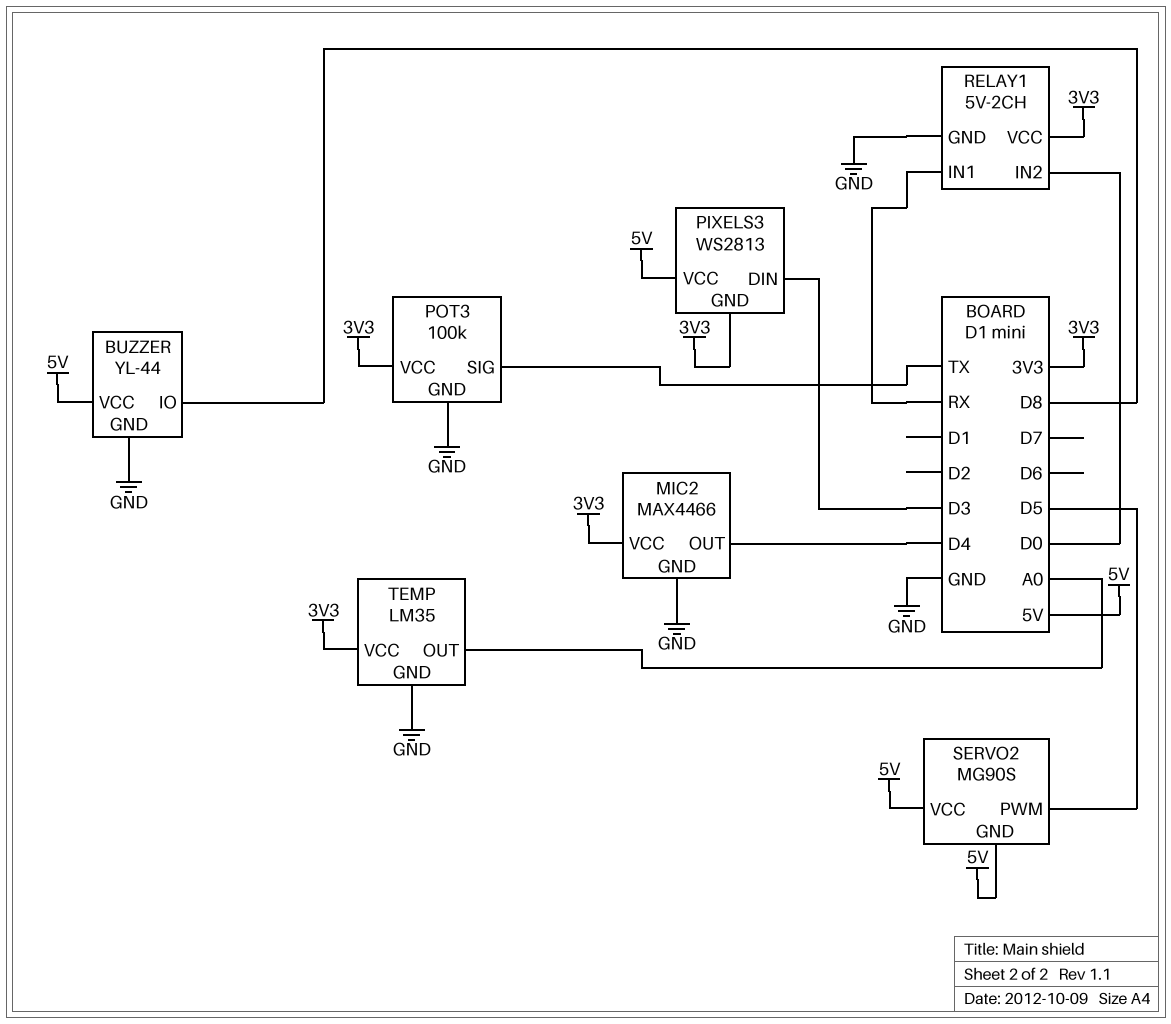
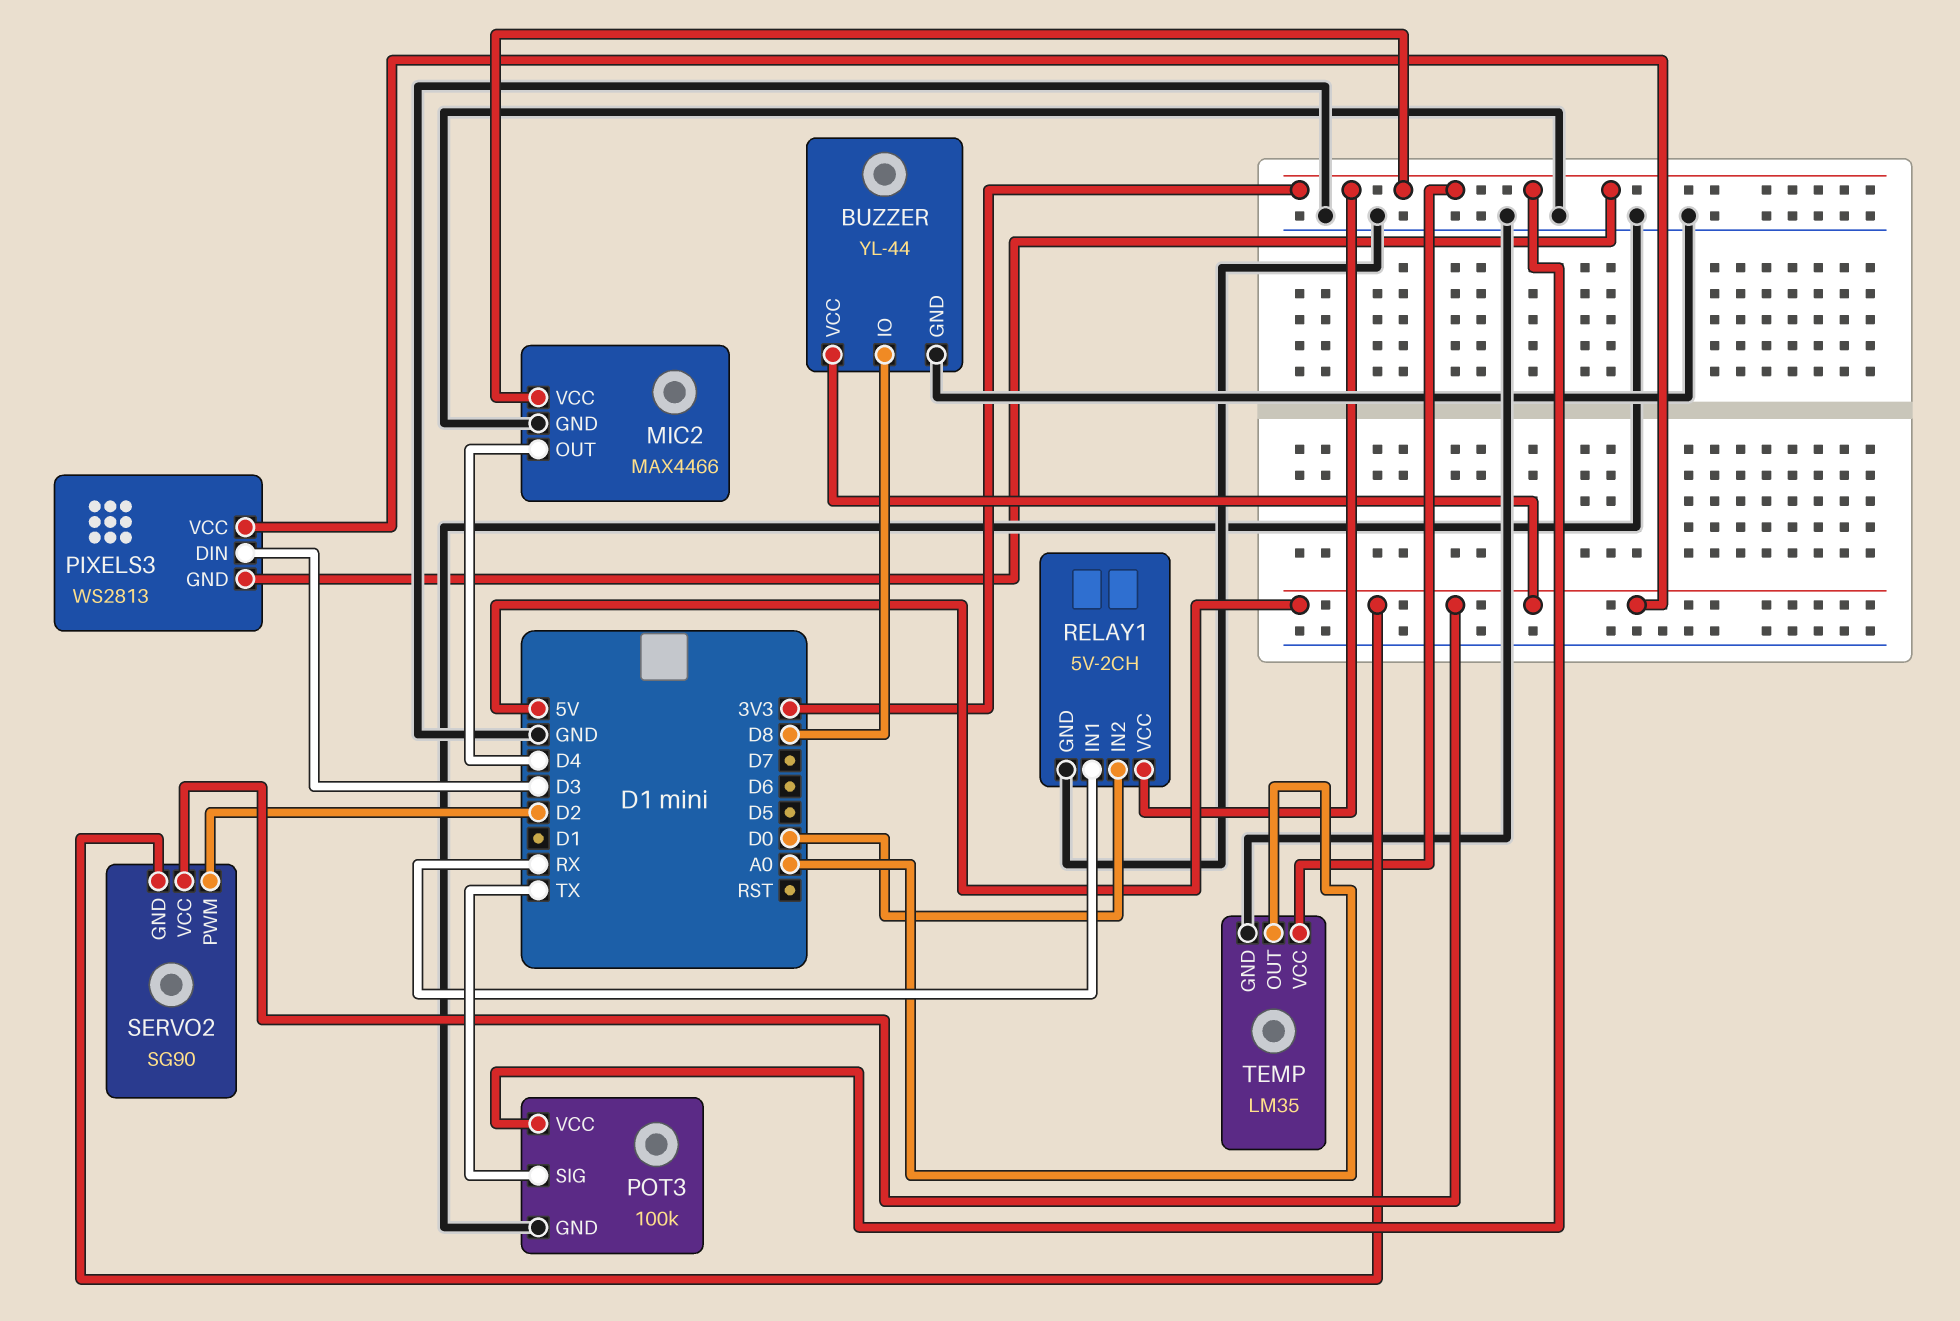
SERVO2: MG90S -> SG90
SERVO2 pin PWM: D5 -> D2

